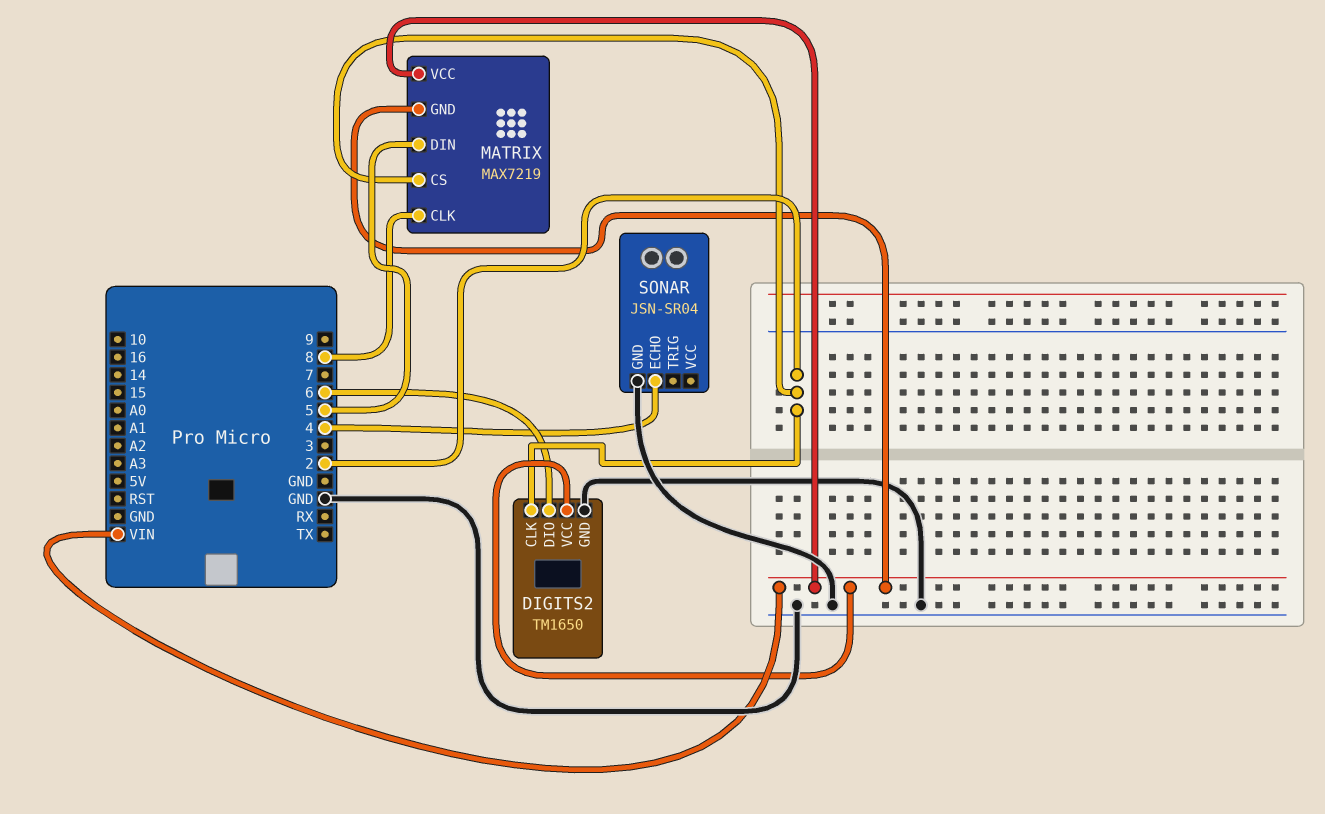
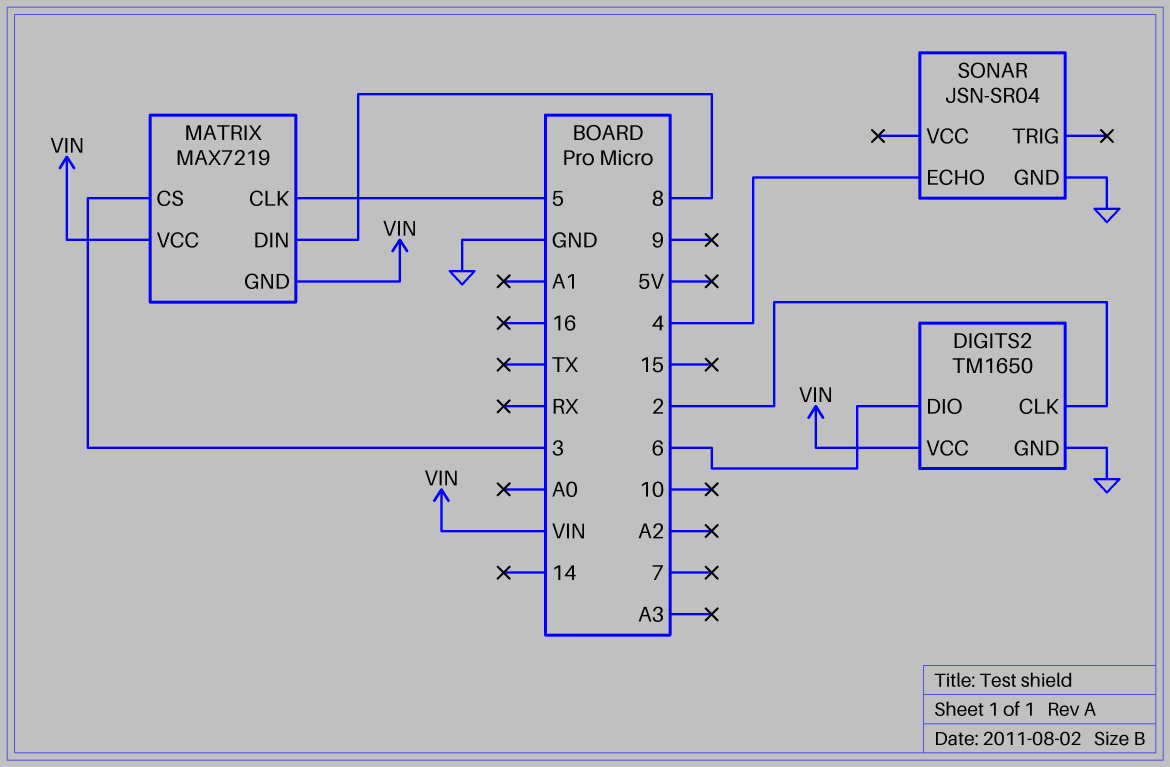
MATRIX pin CLK: 8 -> 5
MATRIX pin CS: 2 -> 3
MATRIX pin DIN: 5 -> 8

